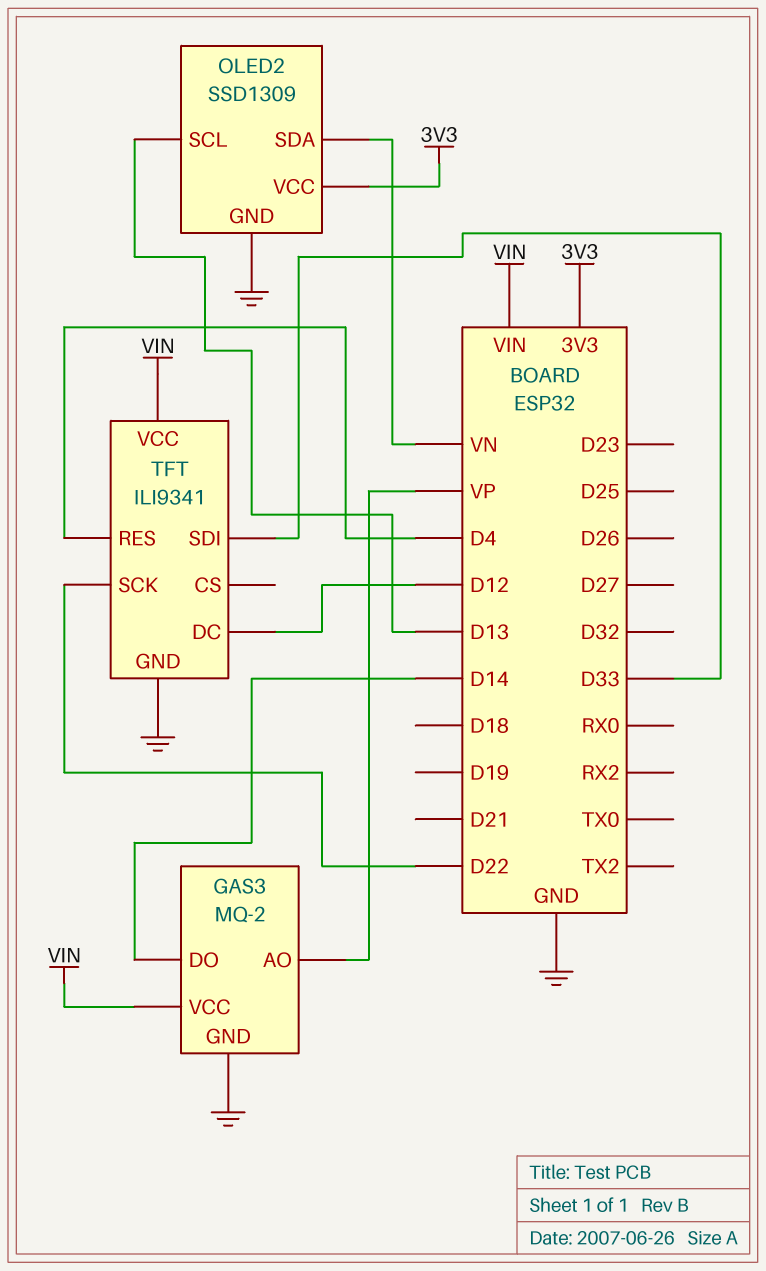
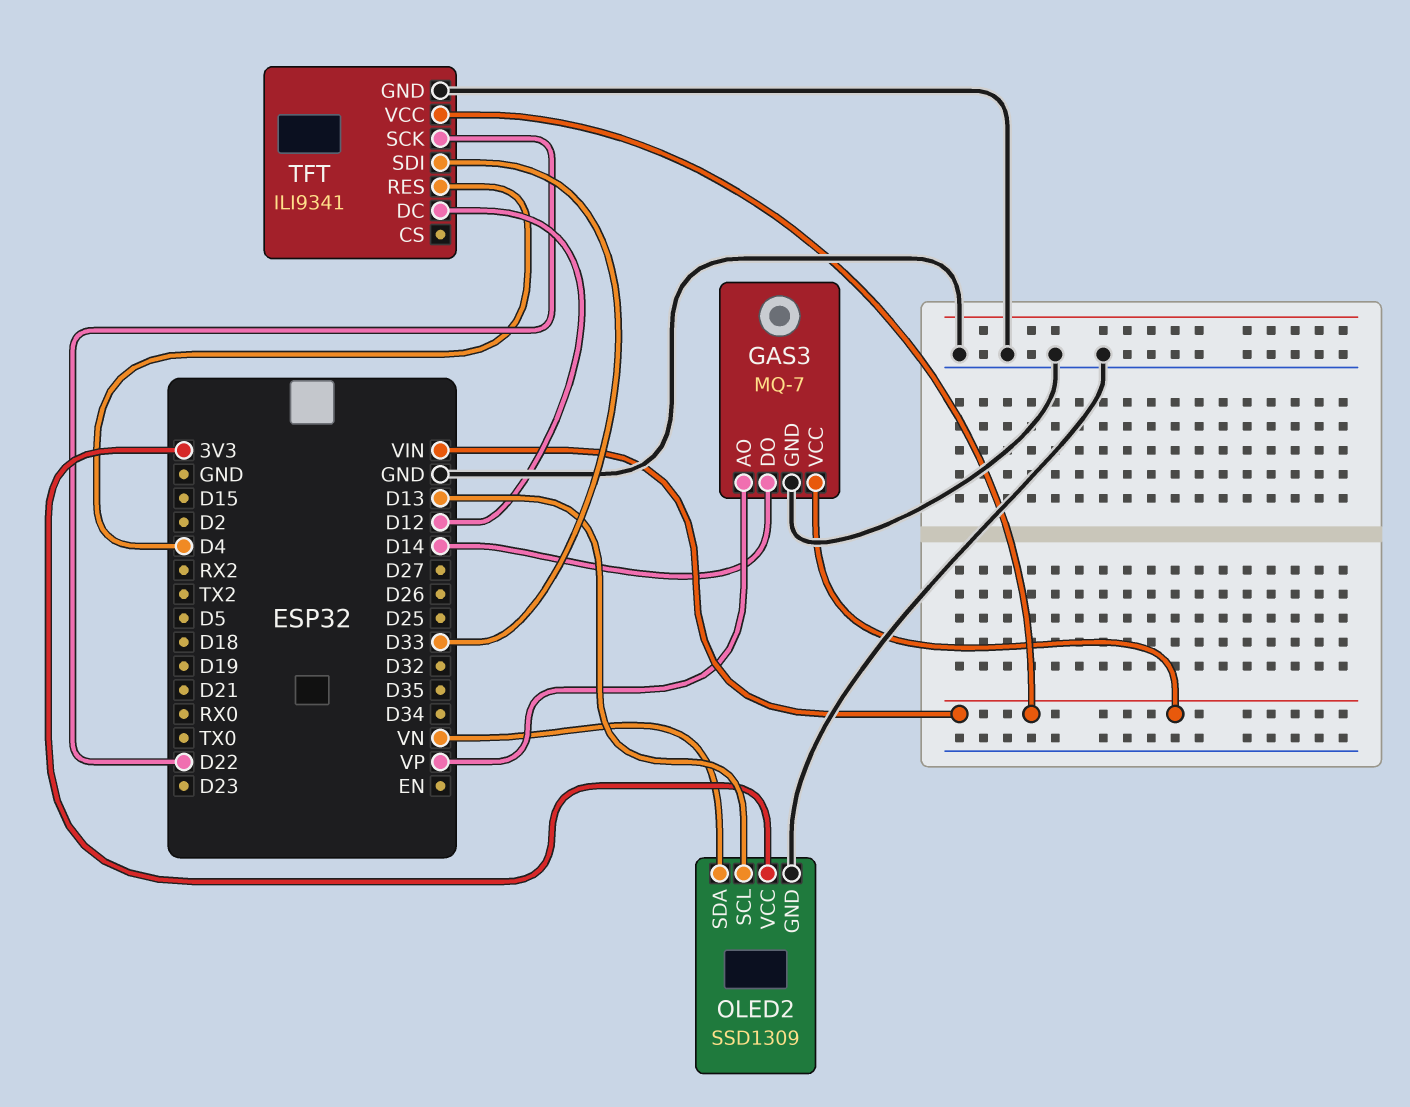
GAS3: MQ-2 -> MQ-7

